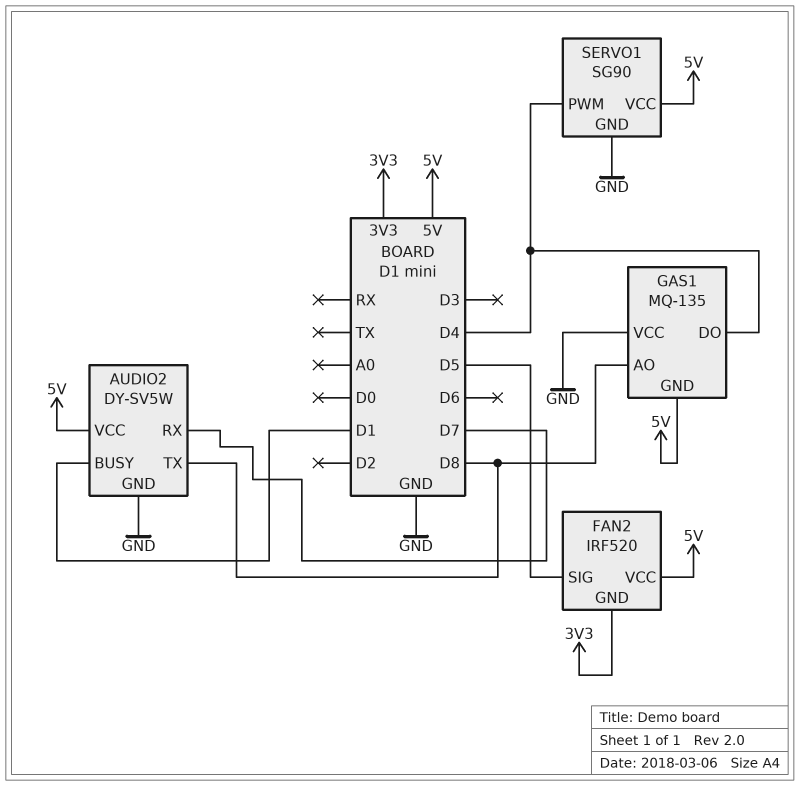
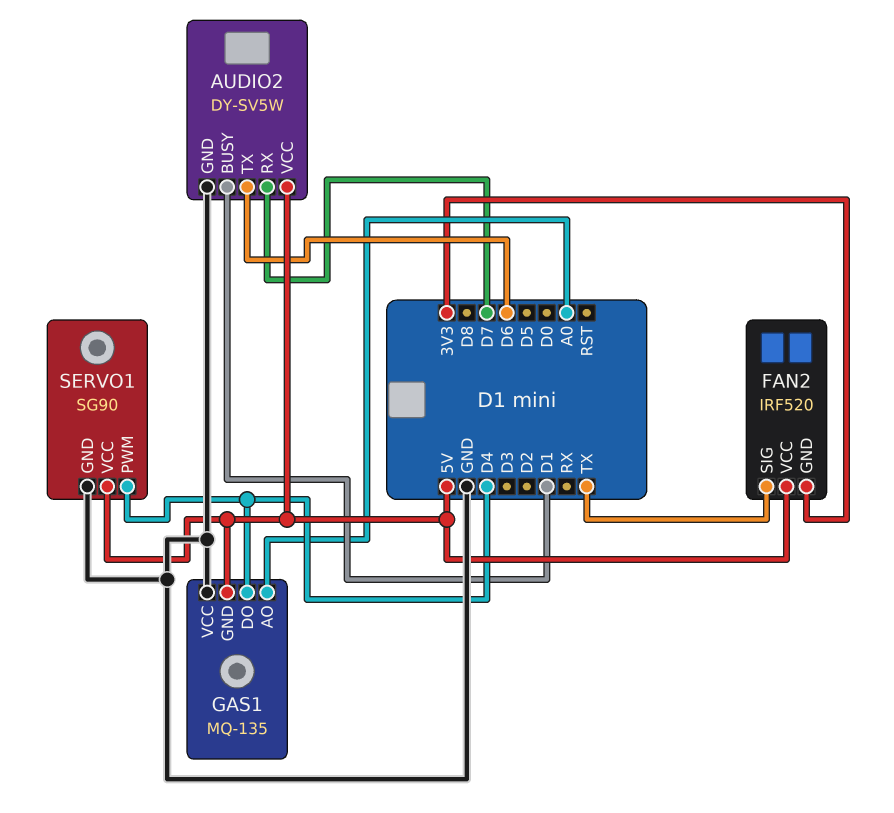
AUDIO2 pin TX: D8 -> D6
FAN2 pin SIG: D5 -> TX
GAS1 pin AO: D8 -> A0

